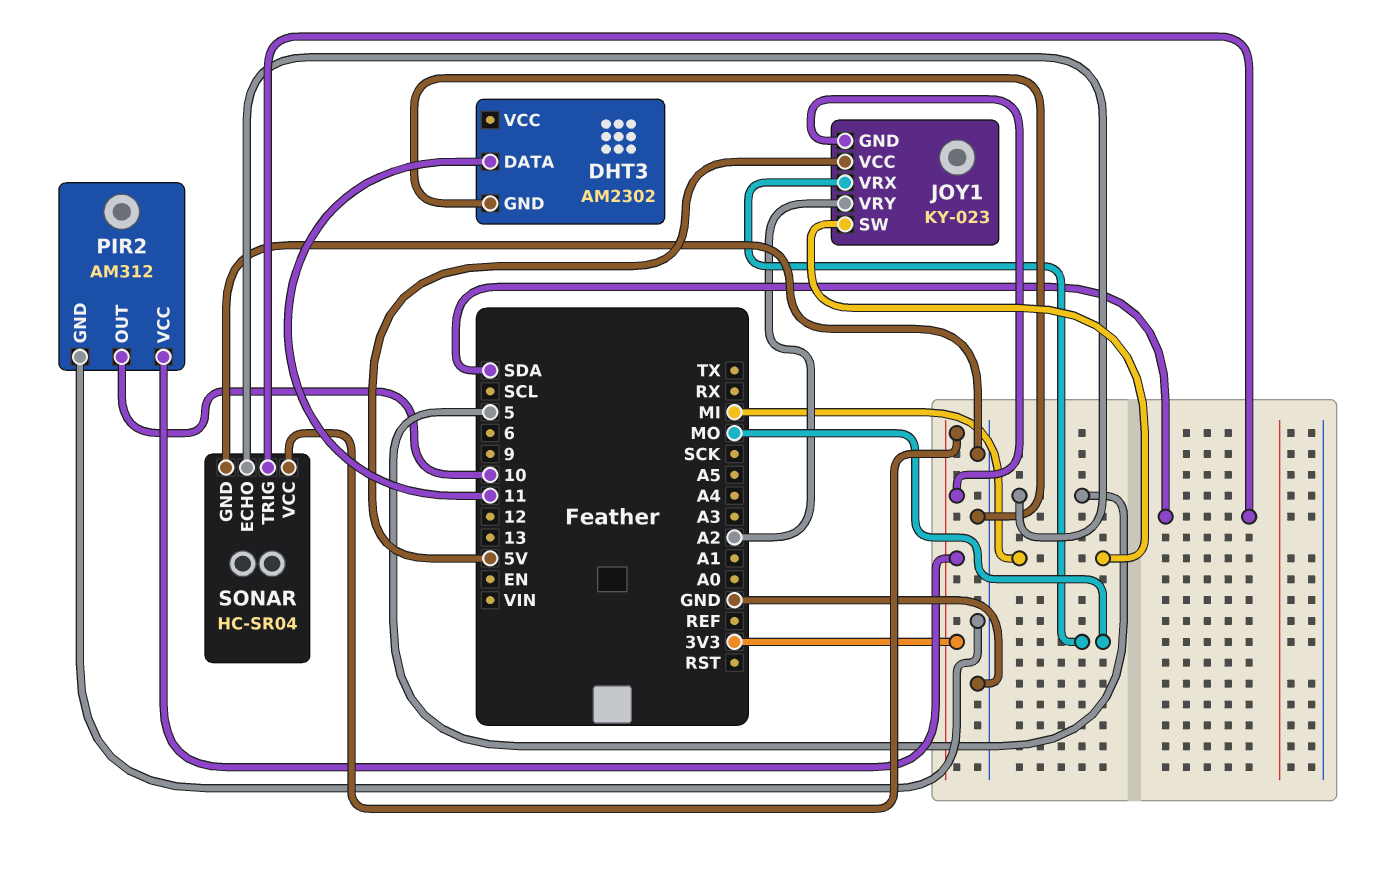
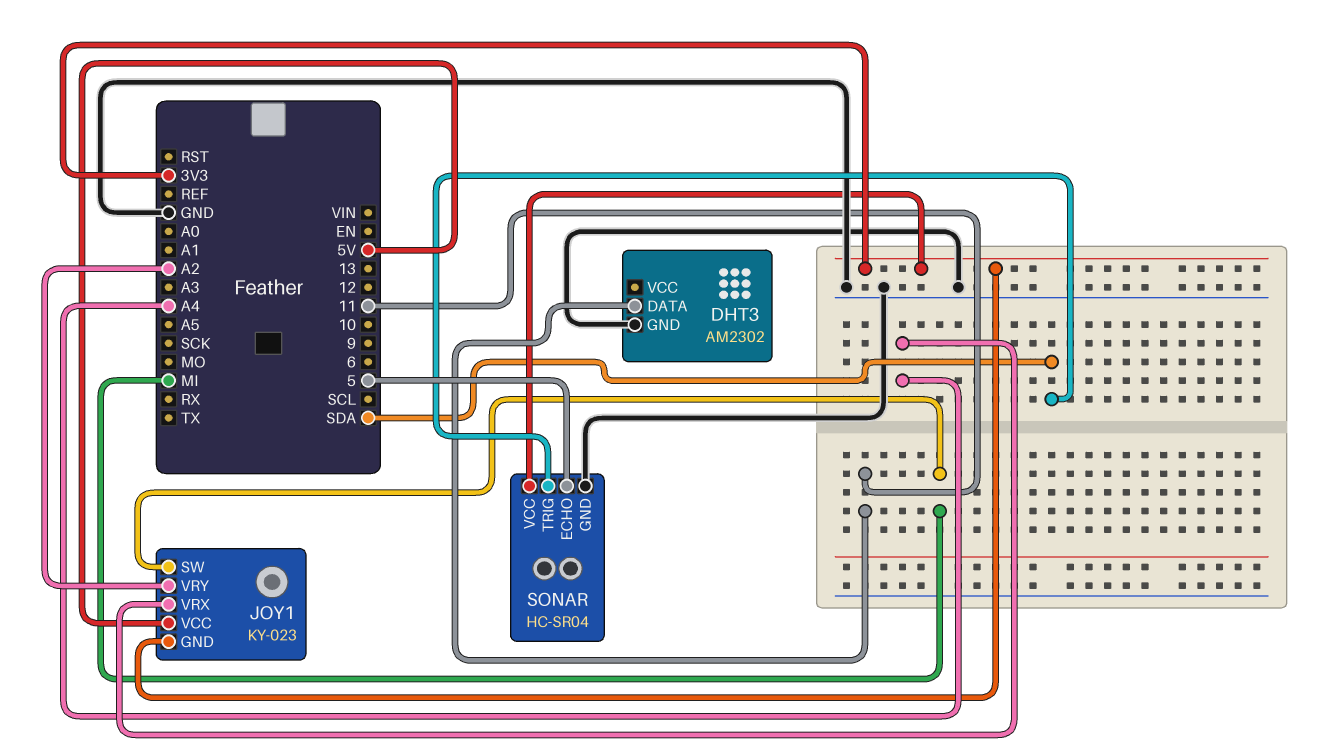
JOY1 pin VRX: MO -> A4
PIR2: AM312 -> none
PIR2 pin GND: GND -> none
PIR2 pin OUT: 10 -> none
PIR2 pin VCC: 3V3 -> none

